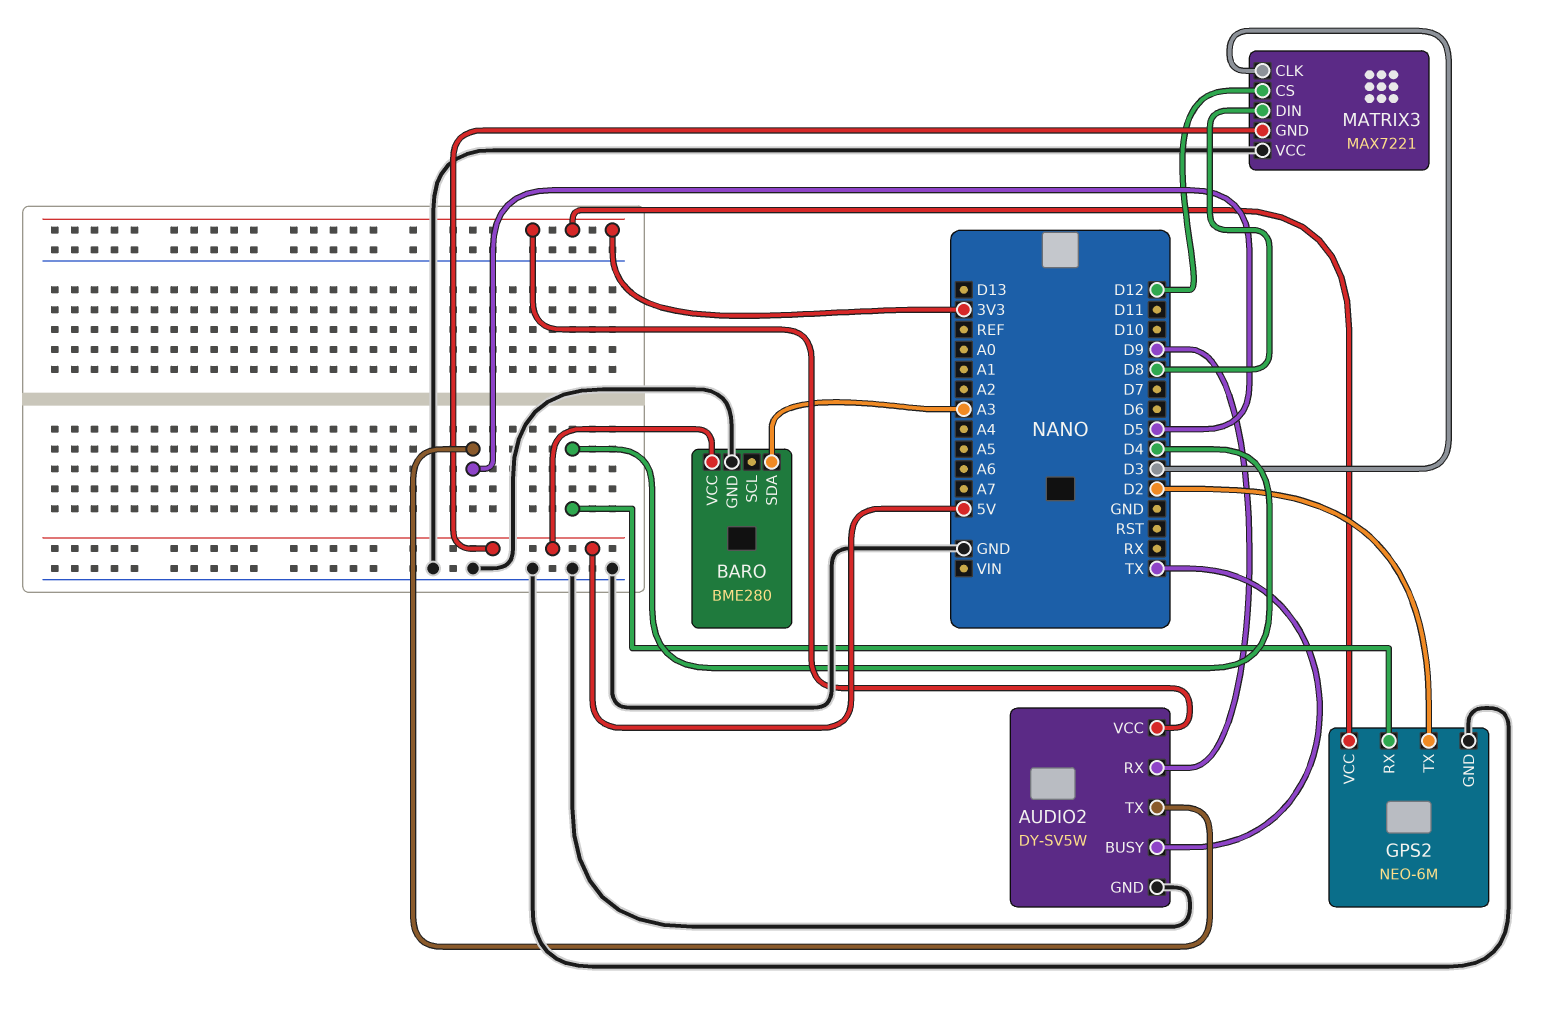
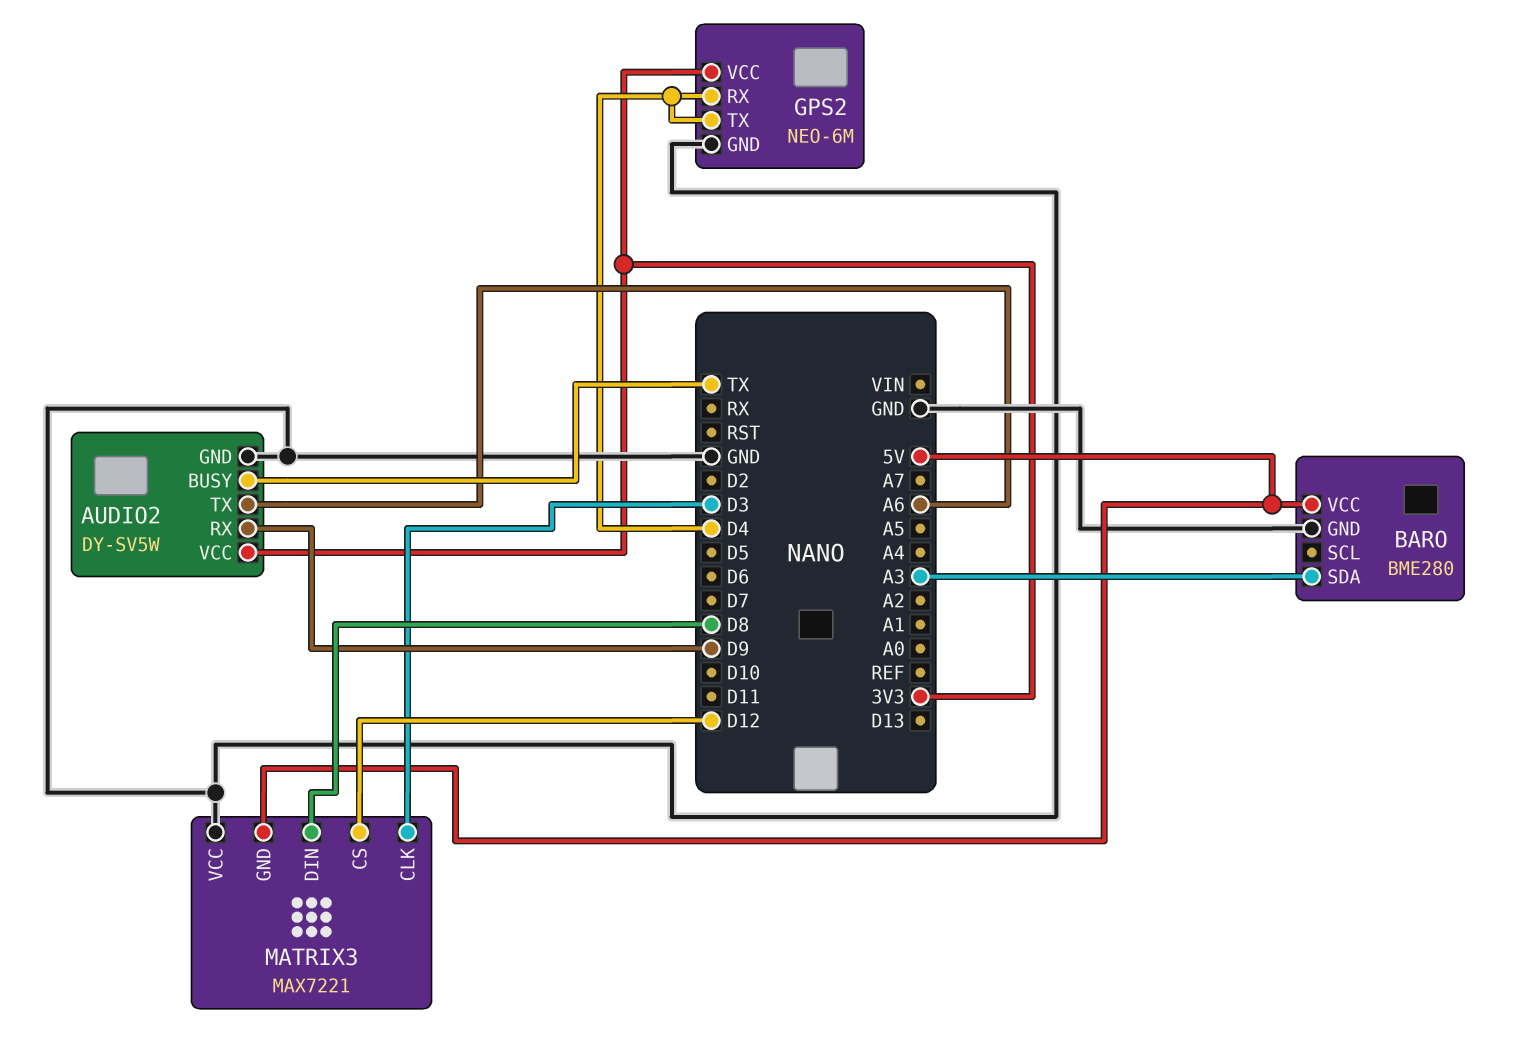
AUDIO2 pin TX: D5 -> A6
GPS2 pin TX: D2 -> D4

